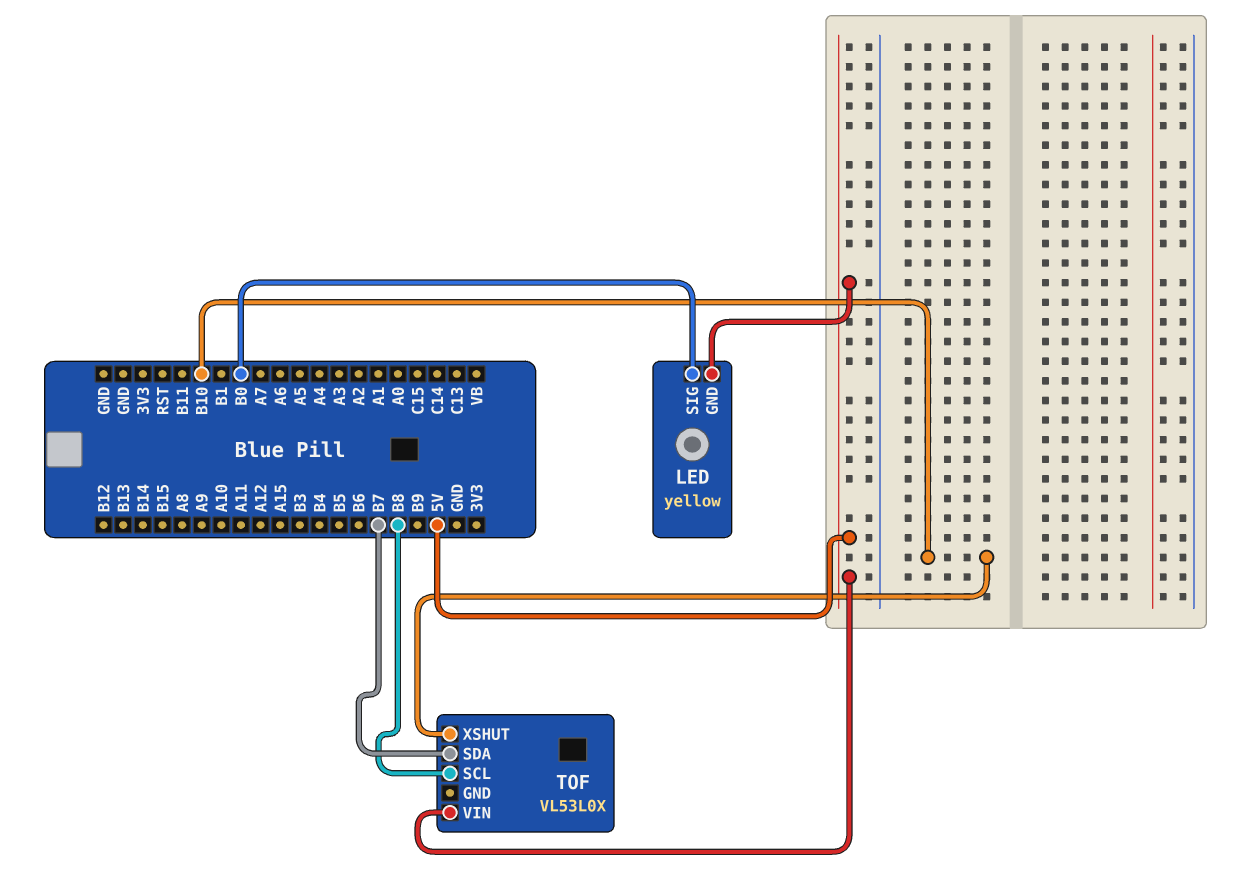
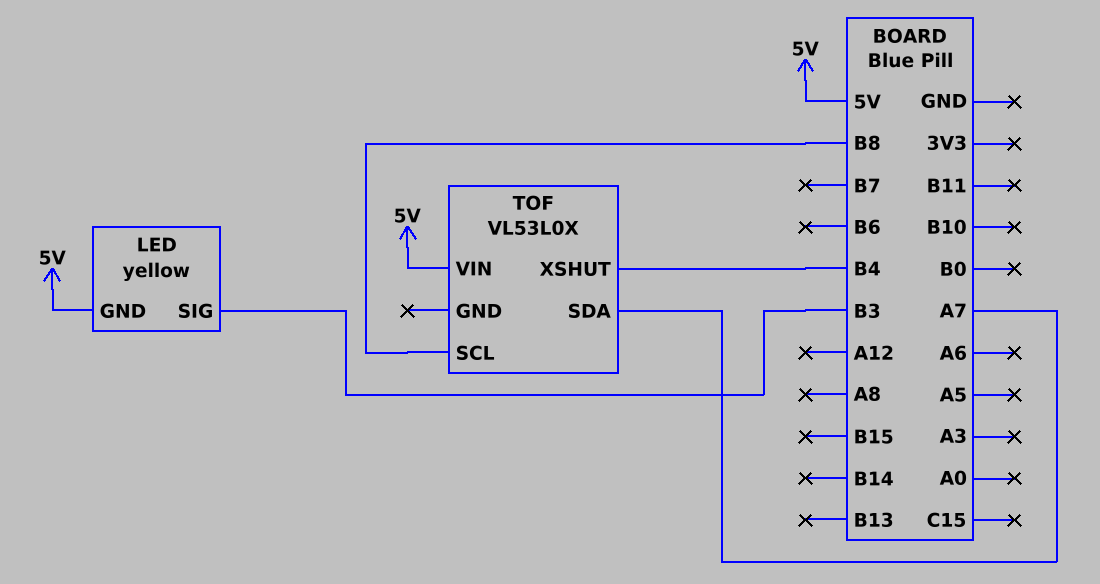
LED pin SIG: B0 -> B3
TOF pin SDA: B7 -> A7
TOF pin XSHUT: B10 -> B4

